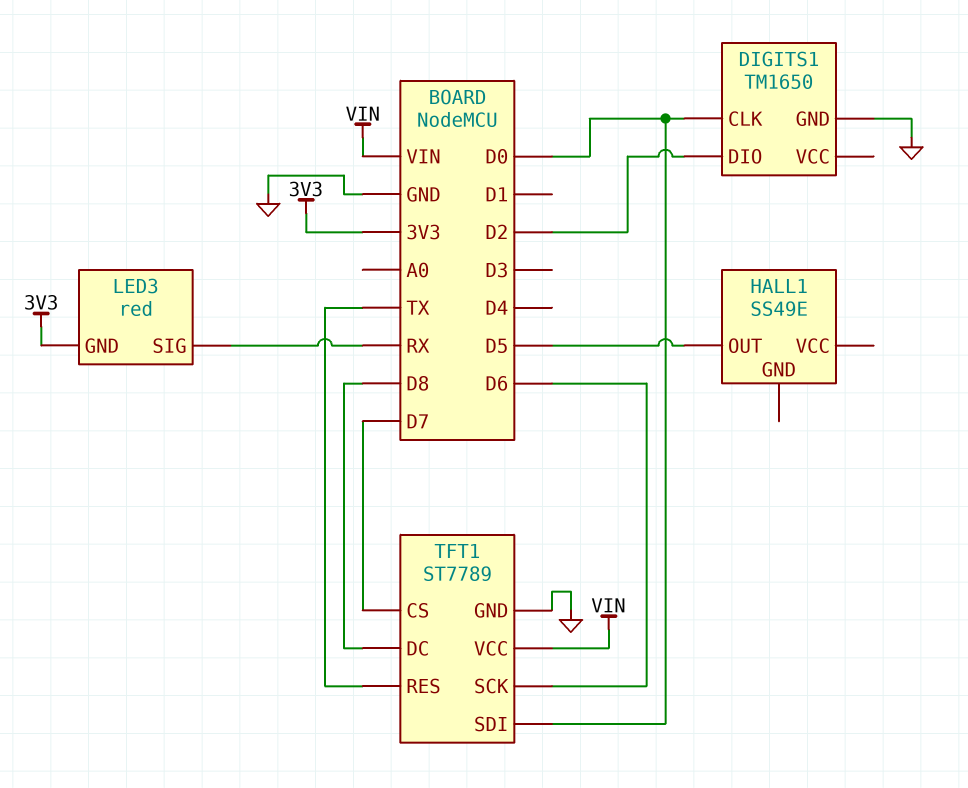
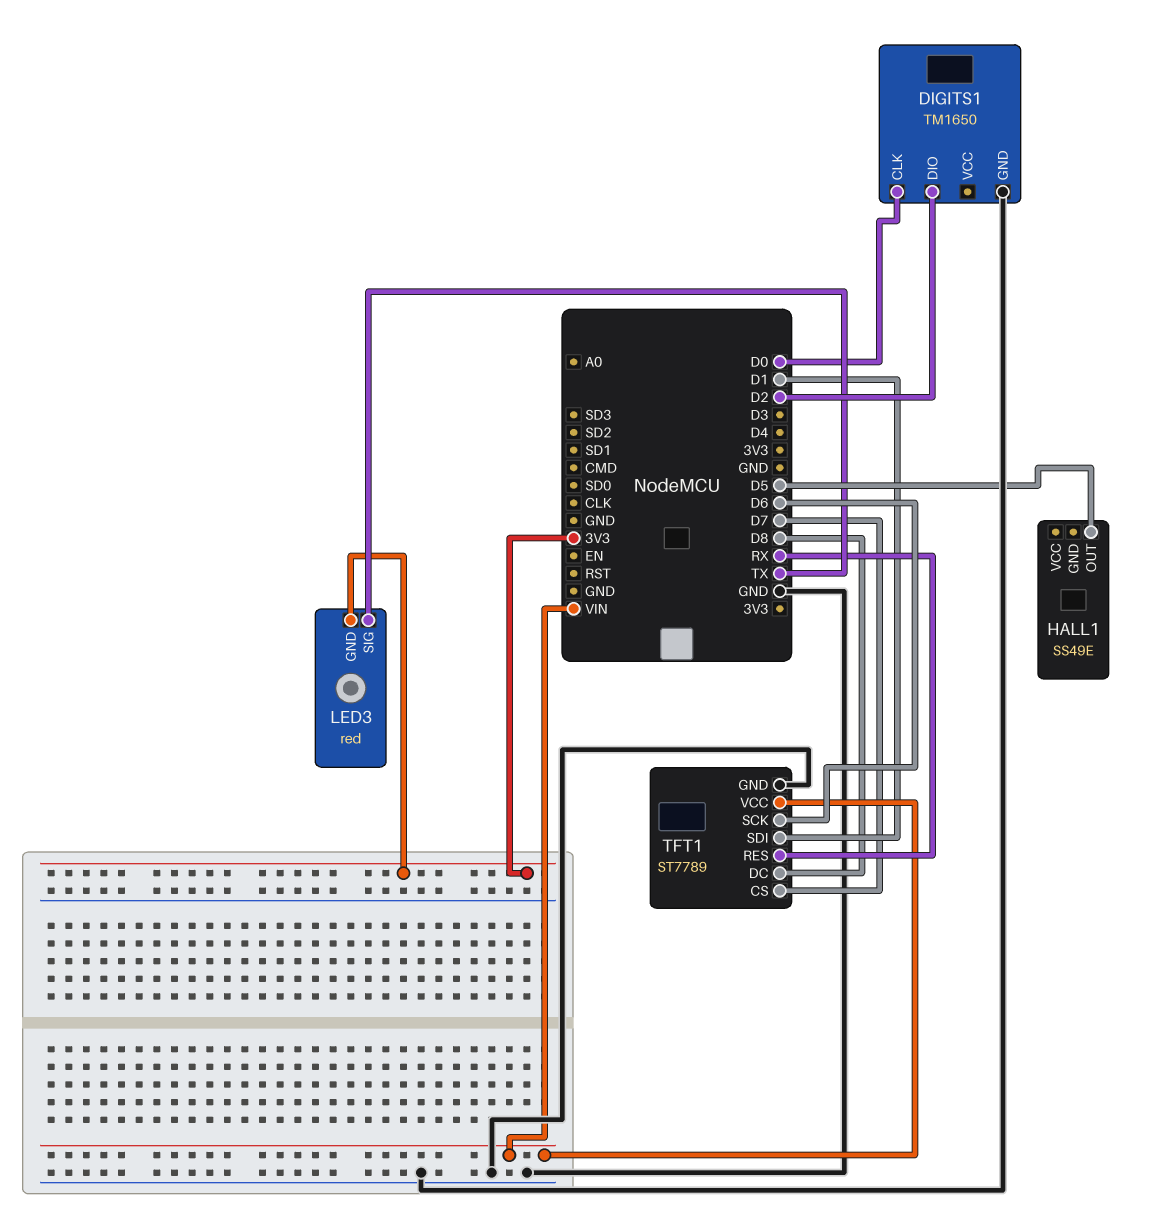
LED3 pin SIG: RX -> TX
TFT1 pin RES: TX -> RX
TFT1 pin SDI: D0 -> D1

